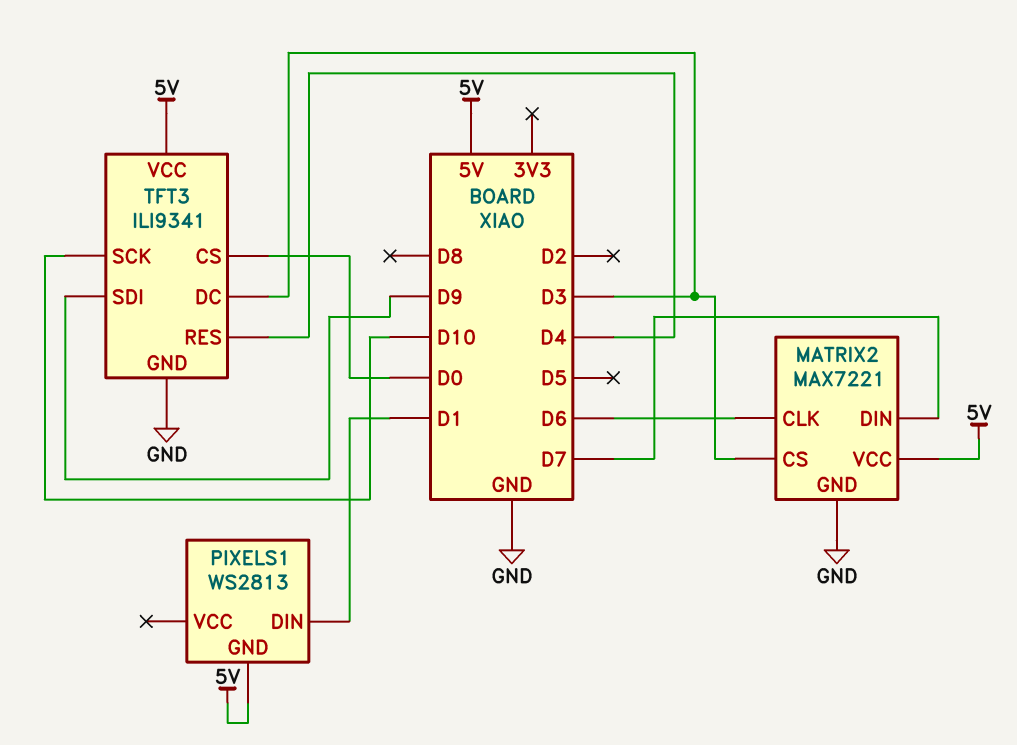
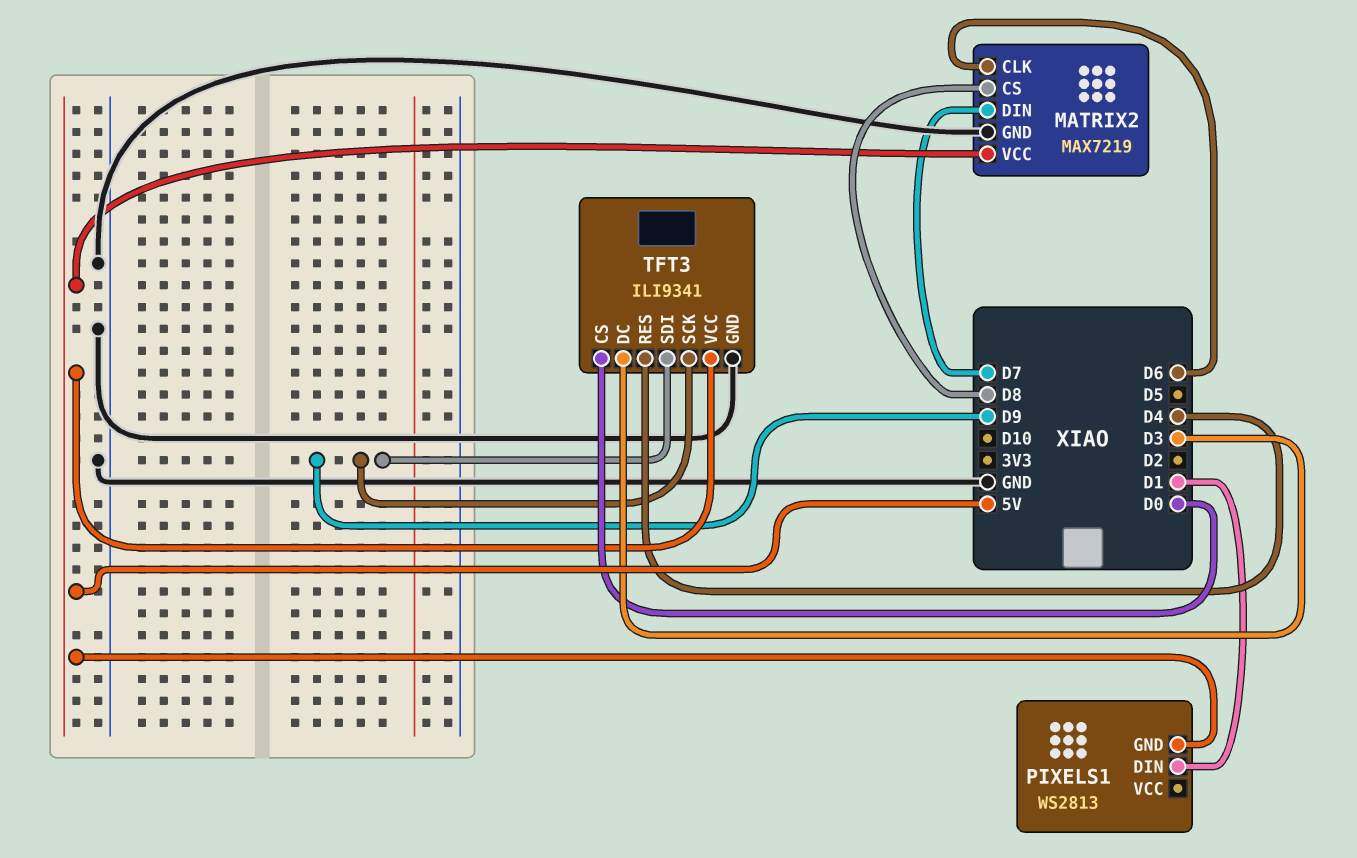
MATRIX2: MAX7221 -> MAX7219
MATRIX2 pin CS: D3 -> D8
TFT3 pin SCK: D10 -> D9

